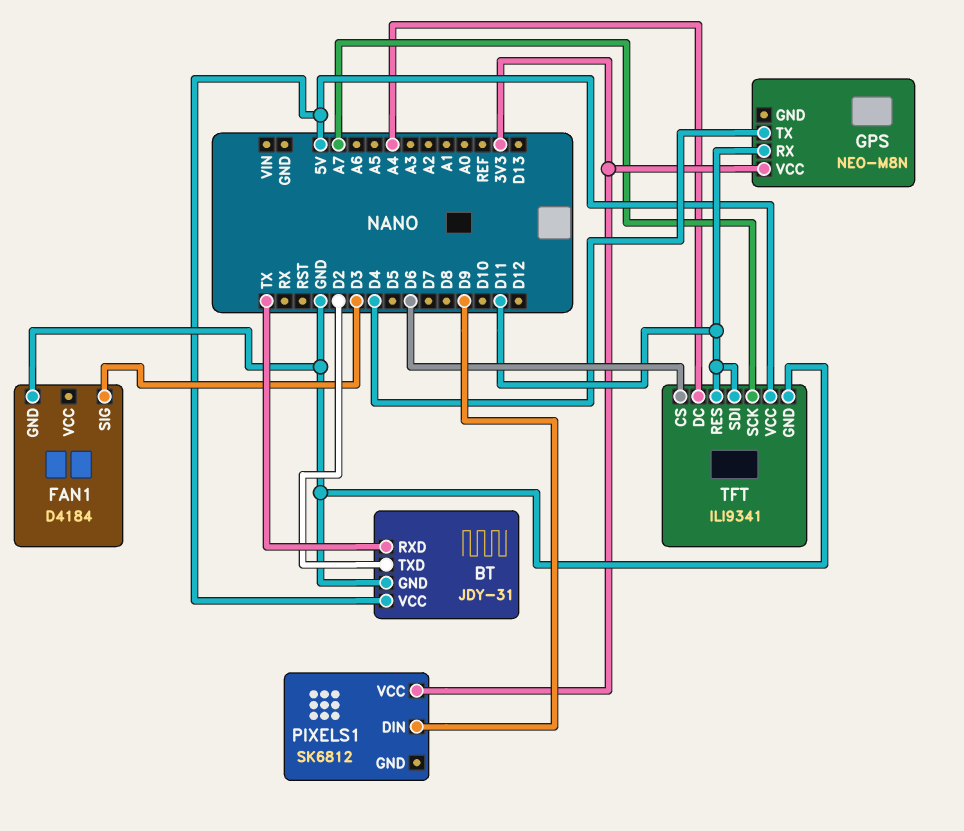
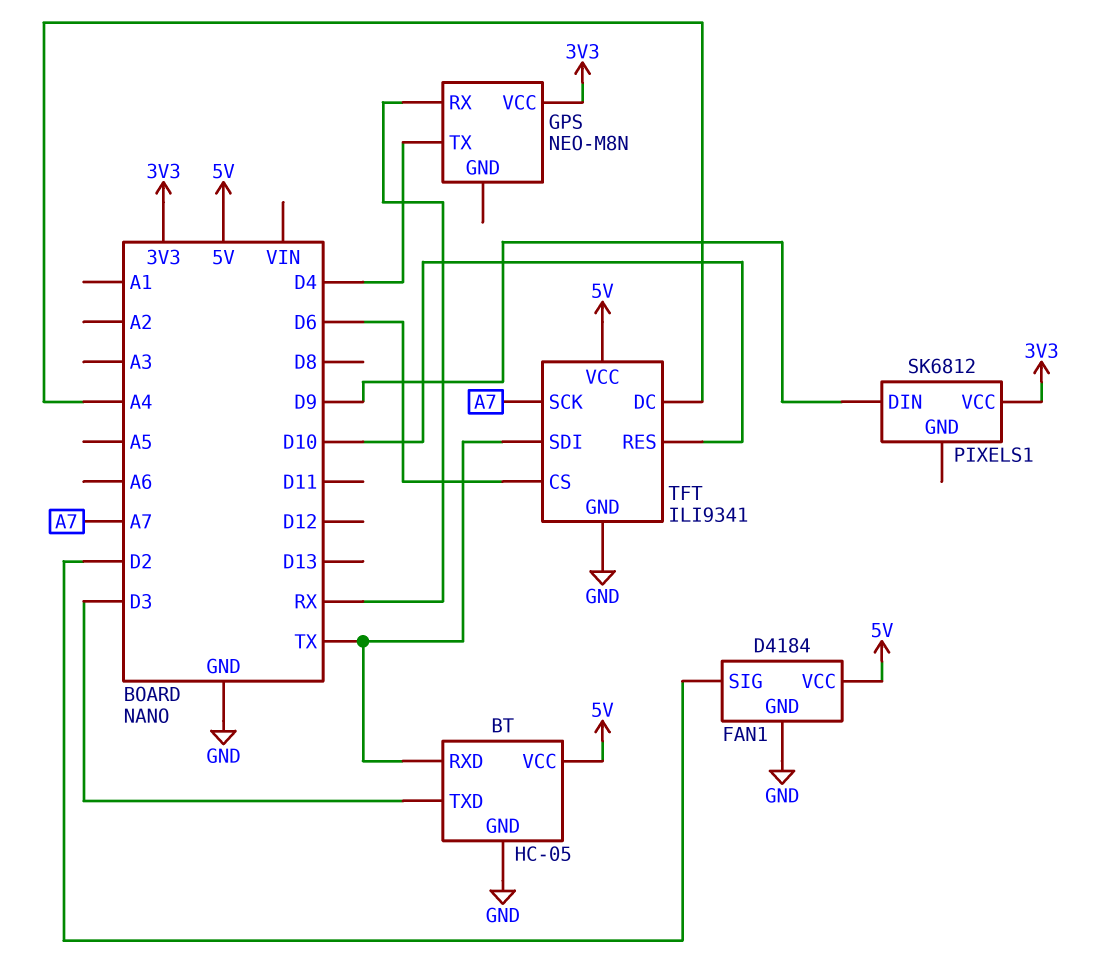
BT: JDY-31 -> HC-05
BT pin TXD: D2 -> D3
FAN1 pin SIG: D3 -> D2
FAN1 pin VCC: none -> 5V
GPS pin RX: D11 -> RX
TFT pin RES: D11 -> D10
TFT pin SDI: D11 -> TX

